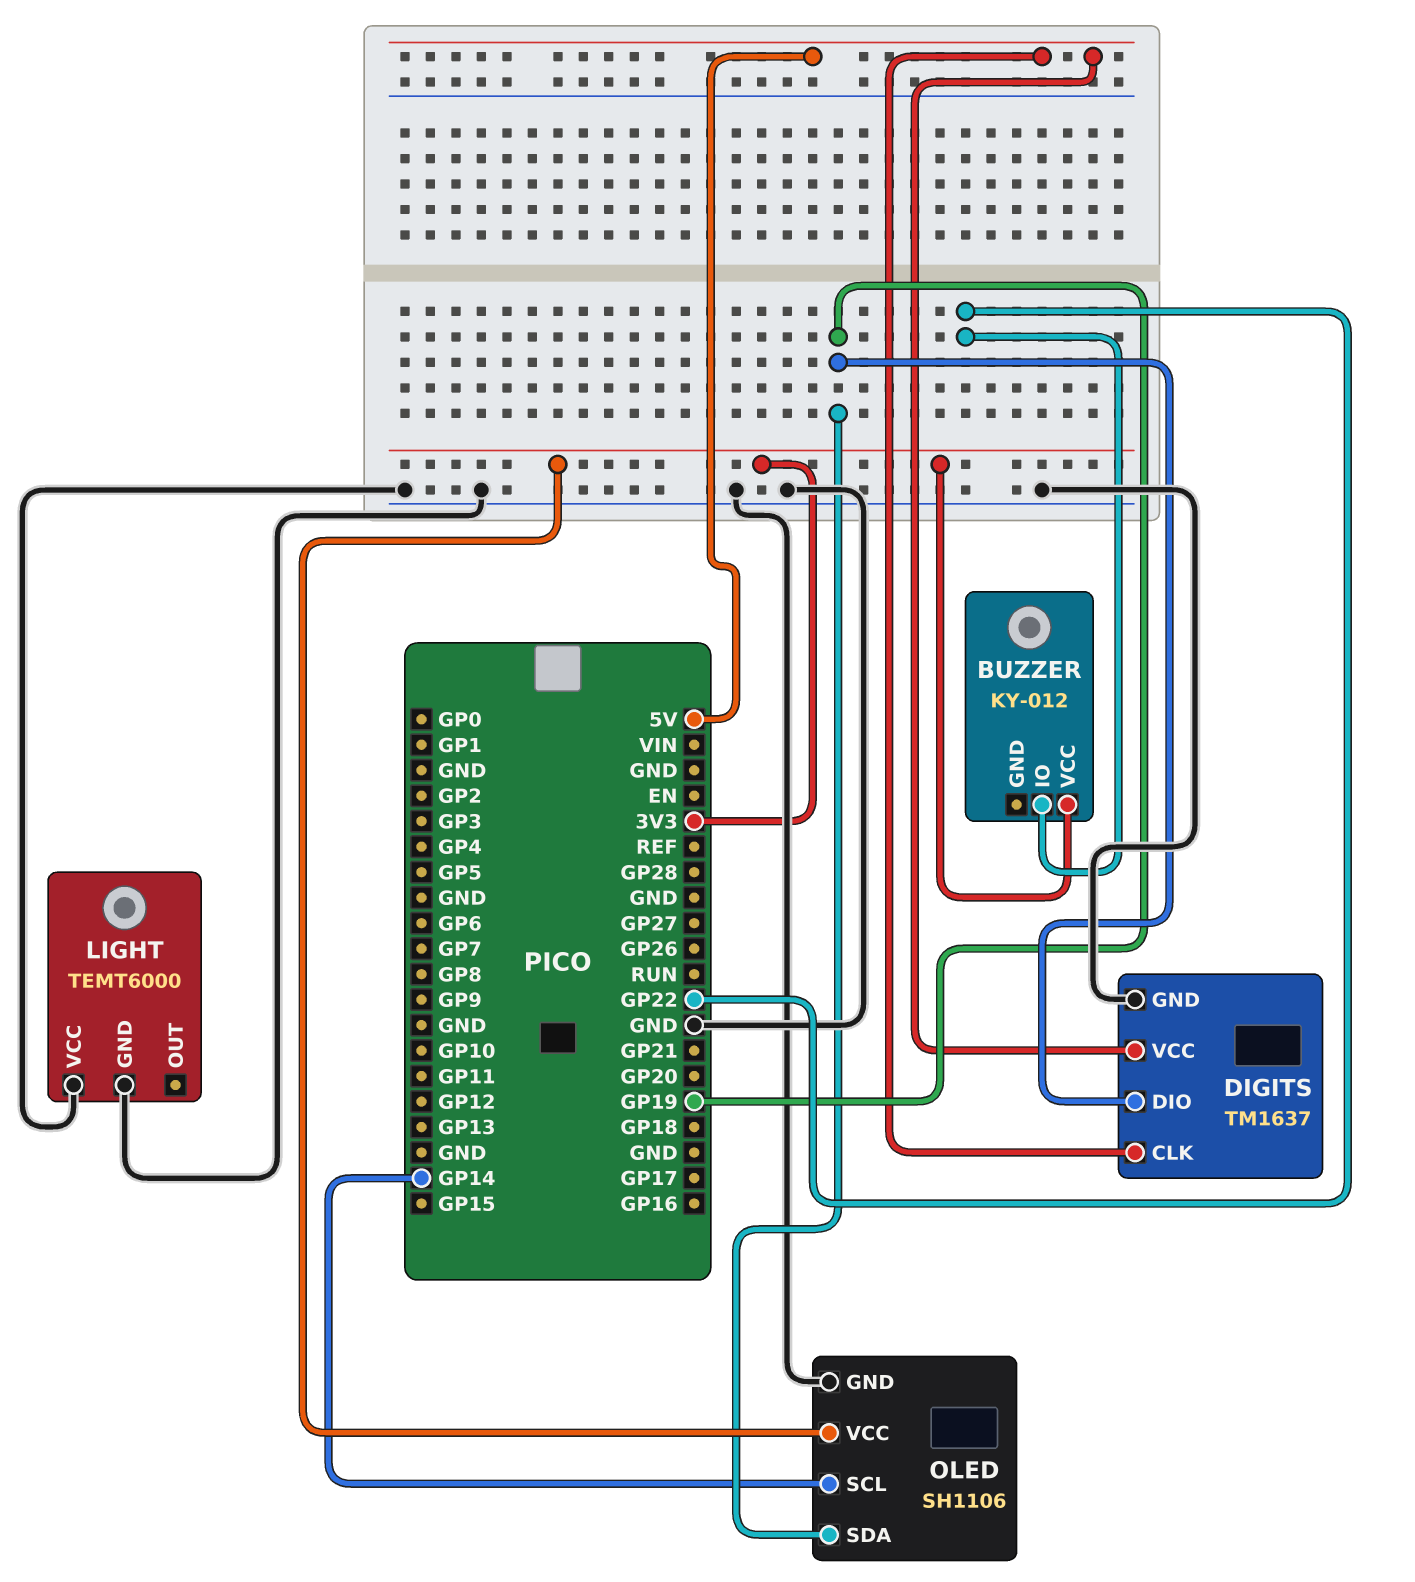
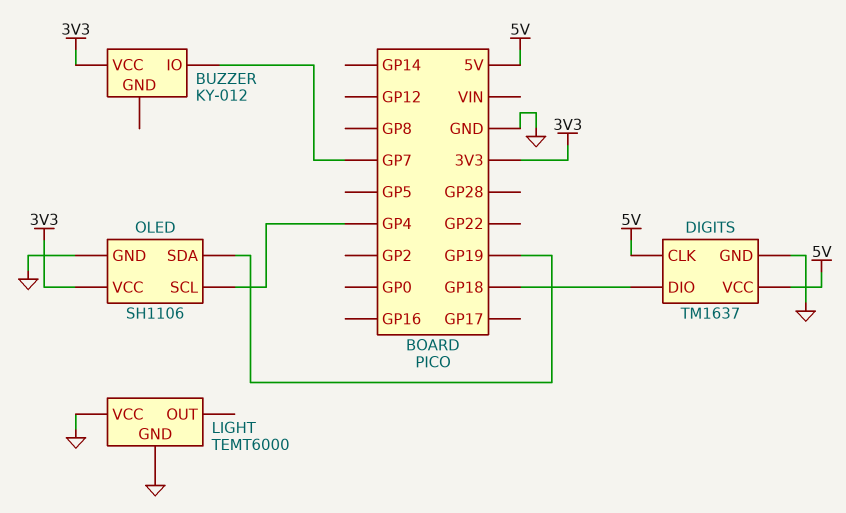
BUZZER pin IO: GP22 -> GP7
DIGITS pin DIO: GP19 -> GP18
OLED pin SCL: GP14 -> GP4

